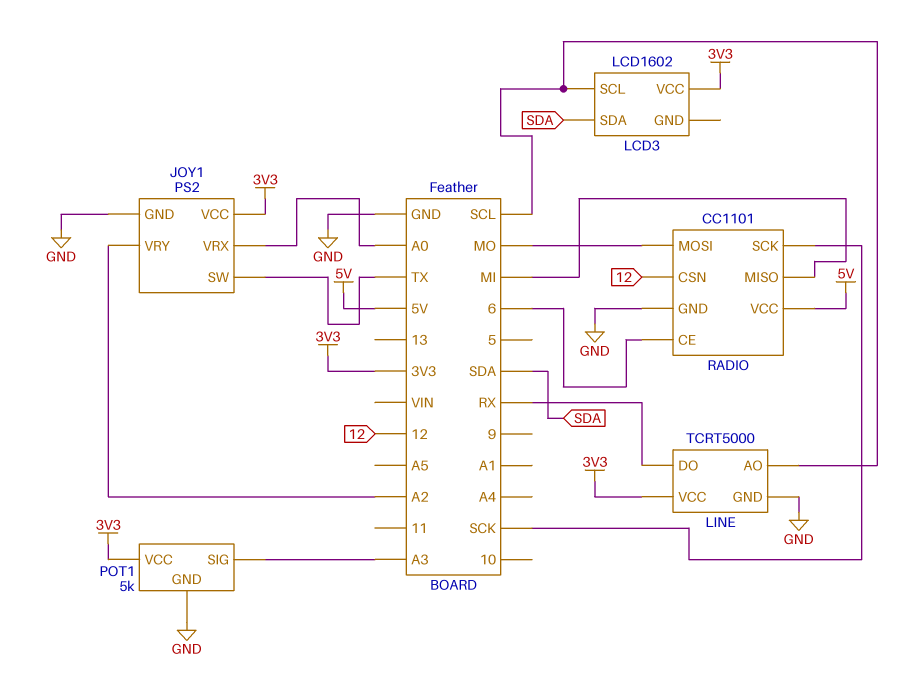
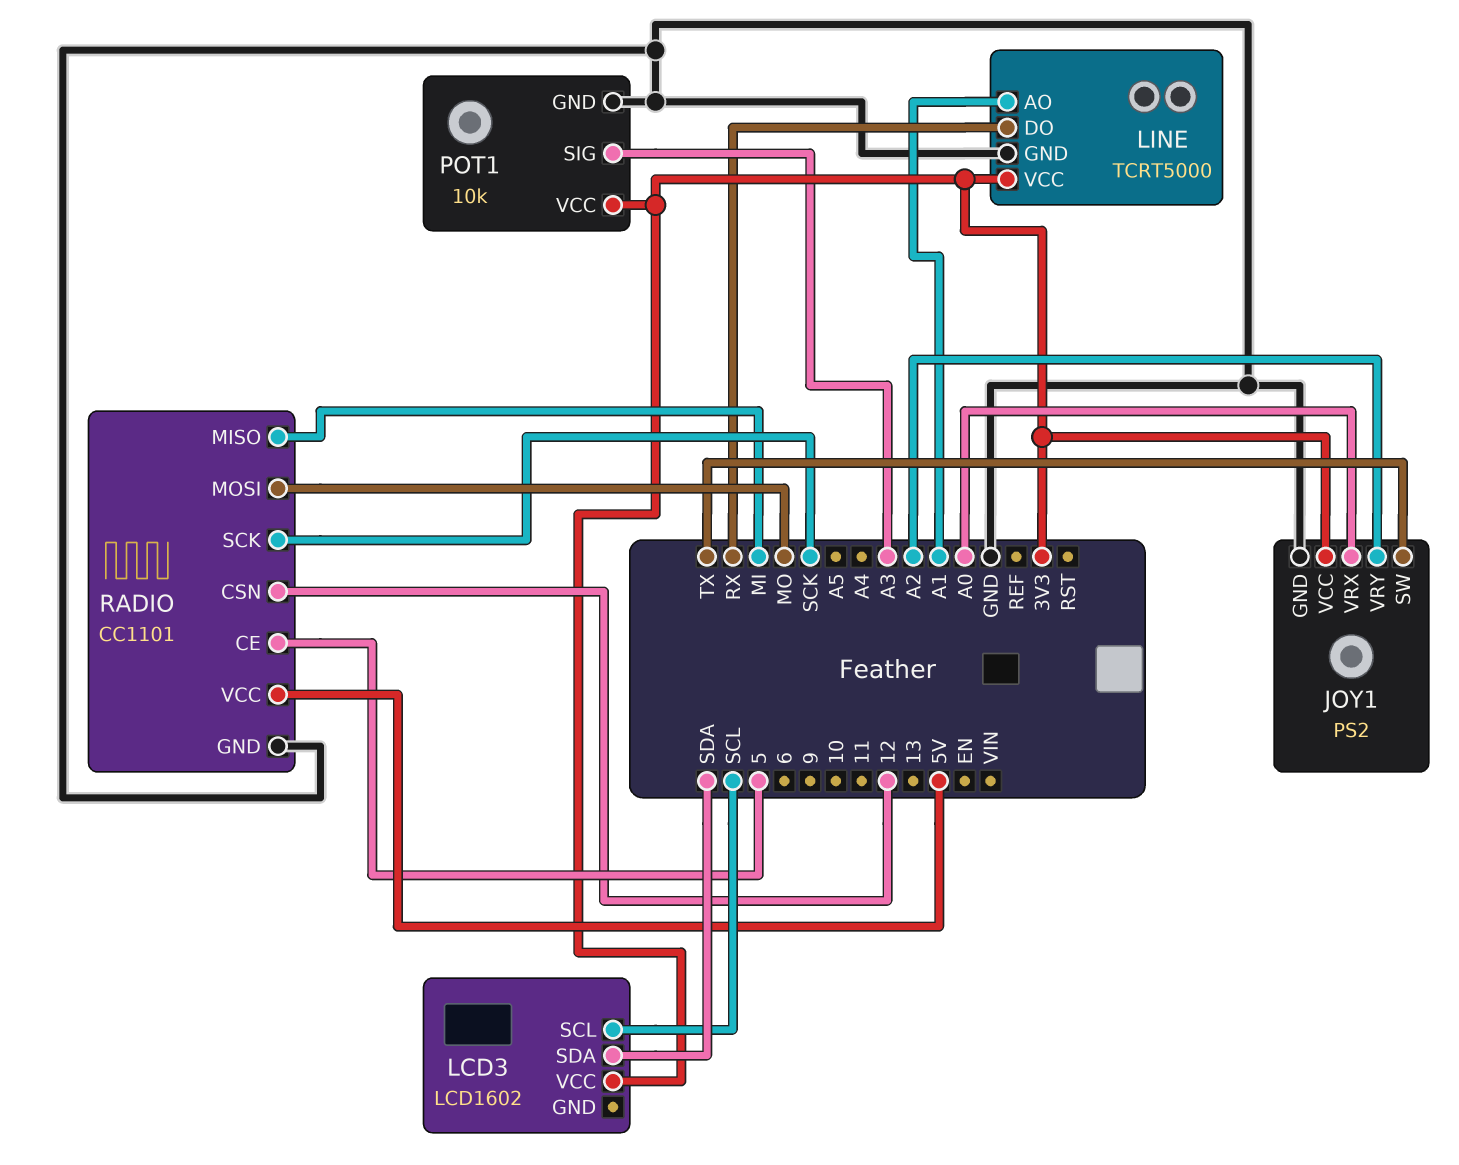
LINE pin AO: SCL -> A1
POT1: 5k -> 10k
RADIO pin CE: 6 -> 5

